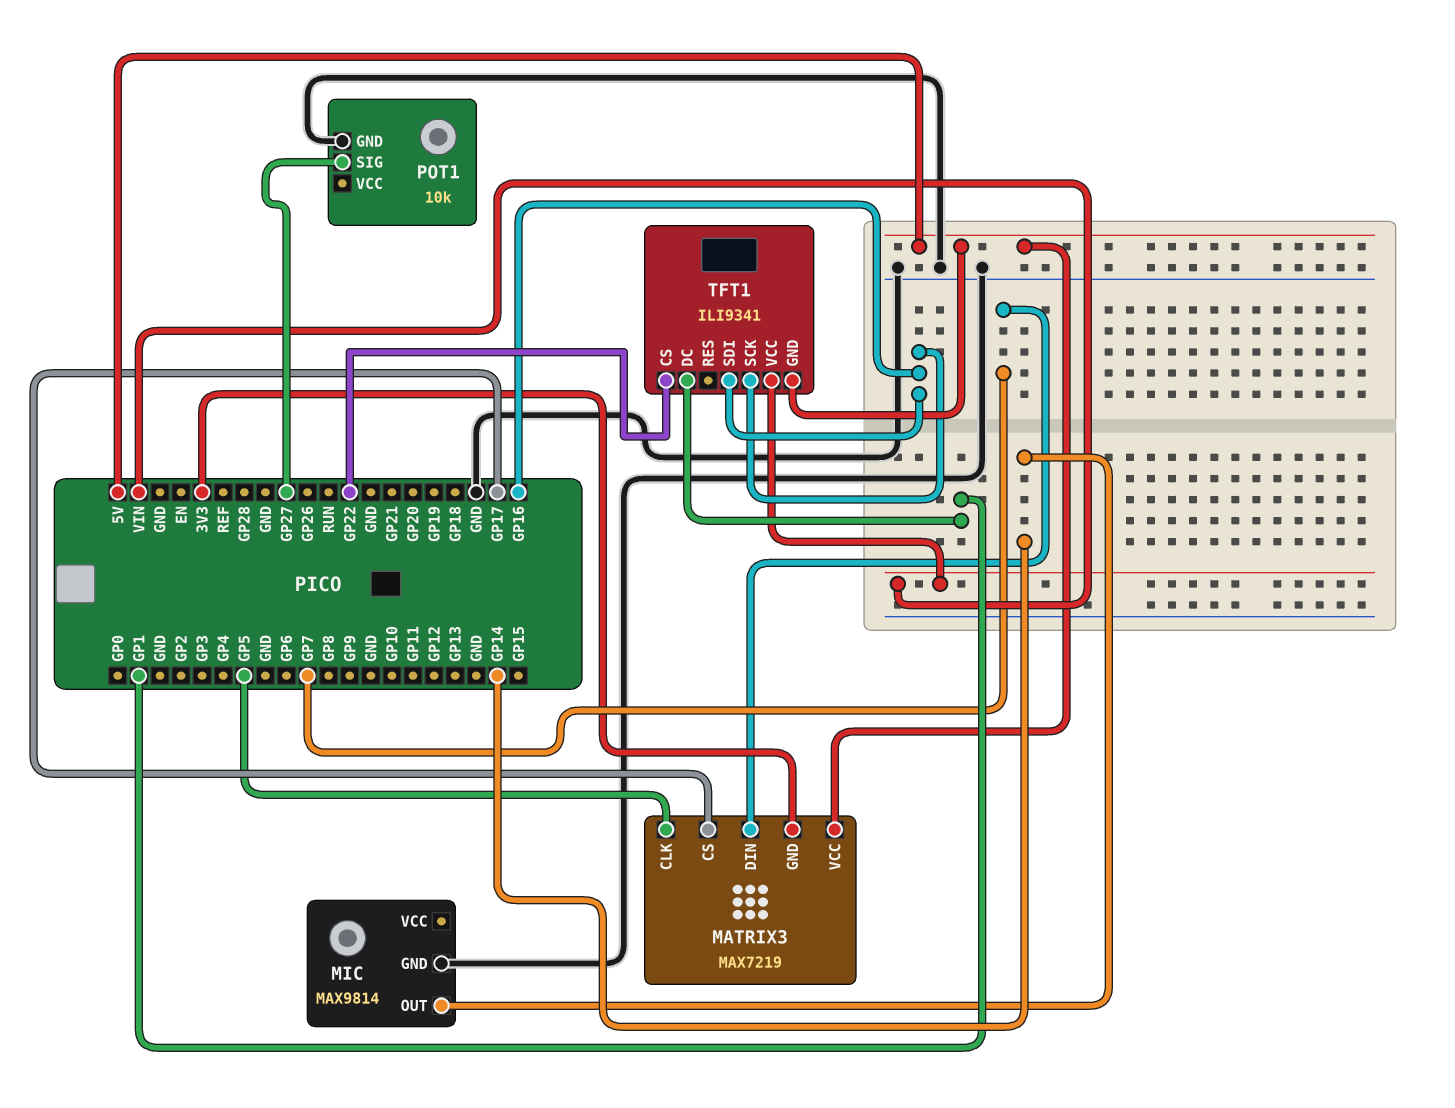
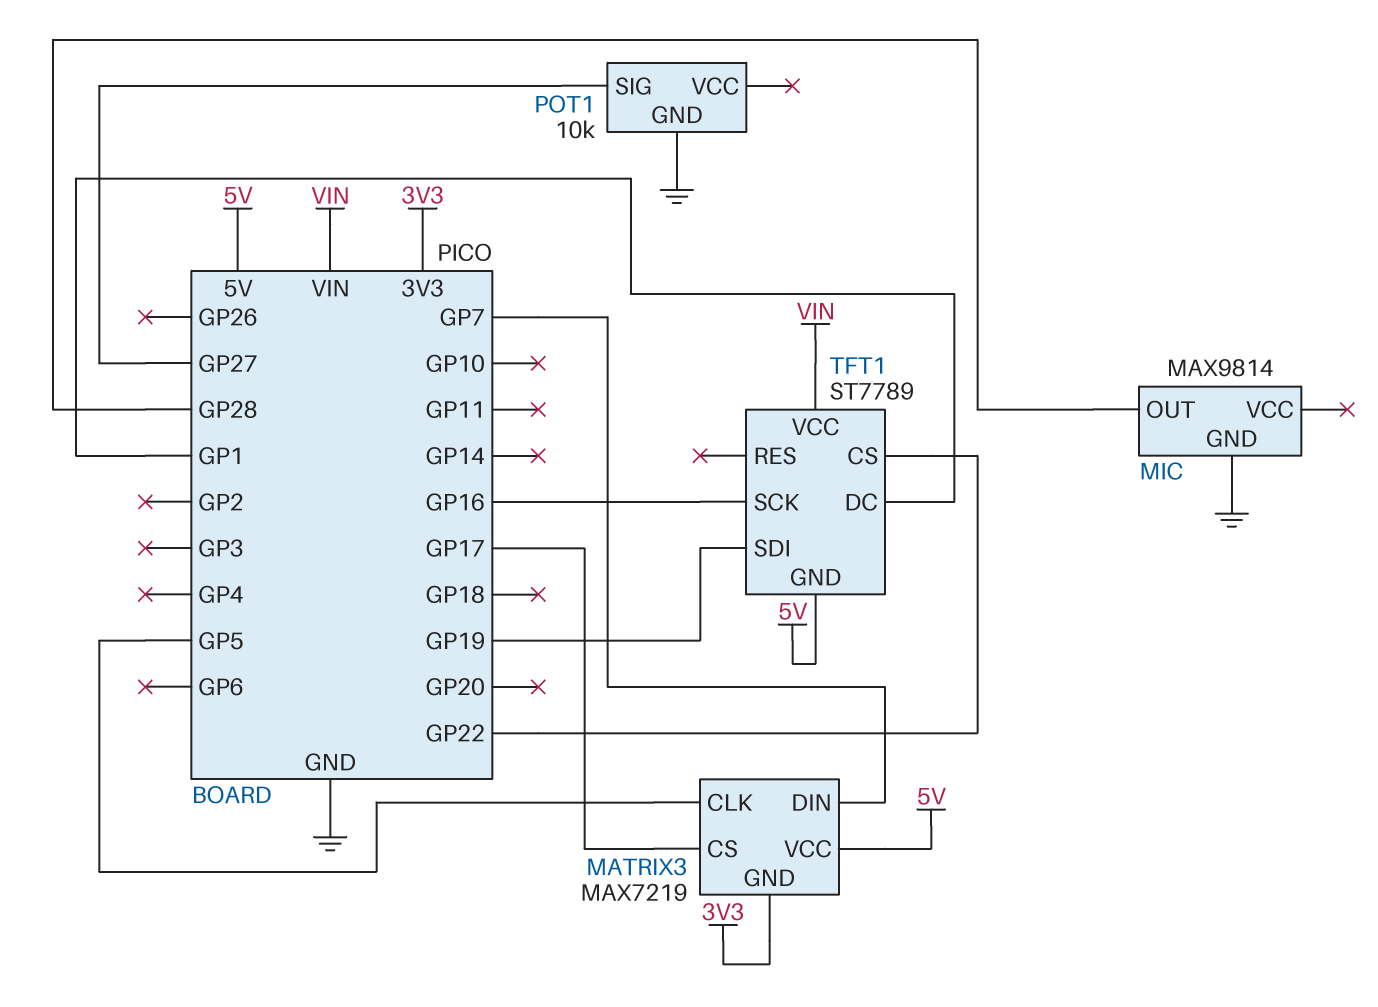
MIC pin OUT: GP14 -> GP28
TFT1: ILI9341 -> ST7789
TFT1 pin SDI: GP16 -> GP19

